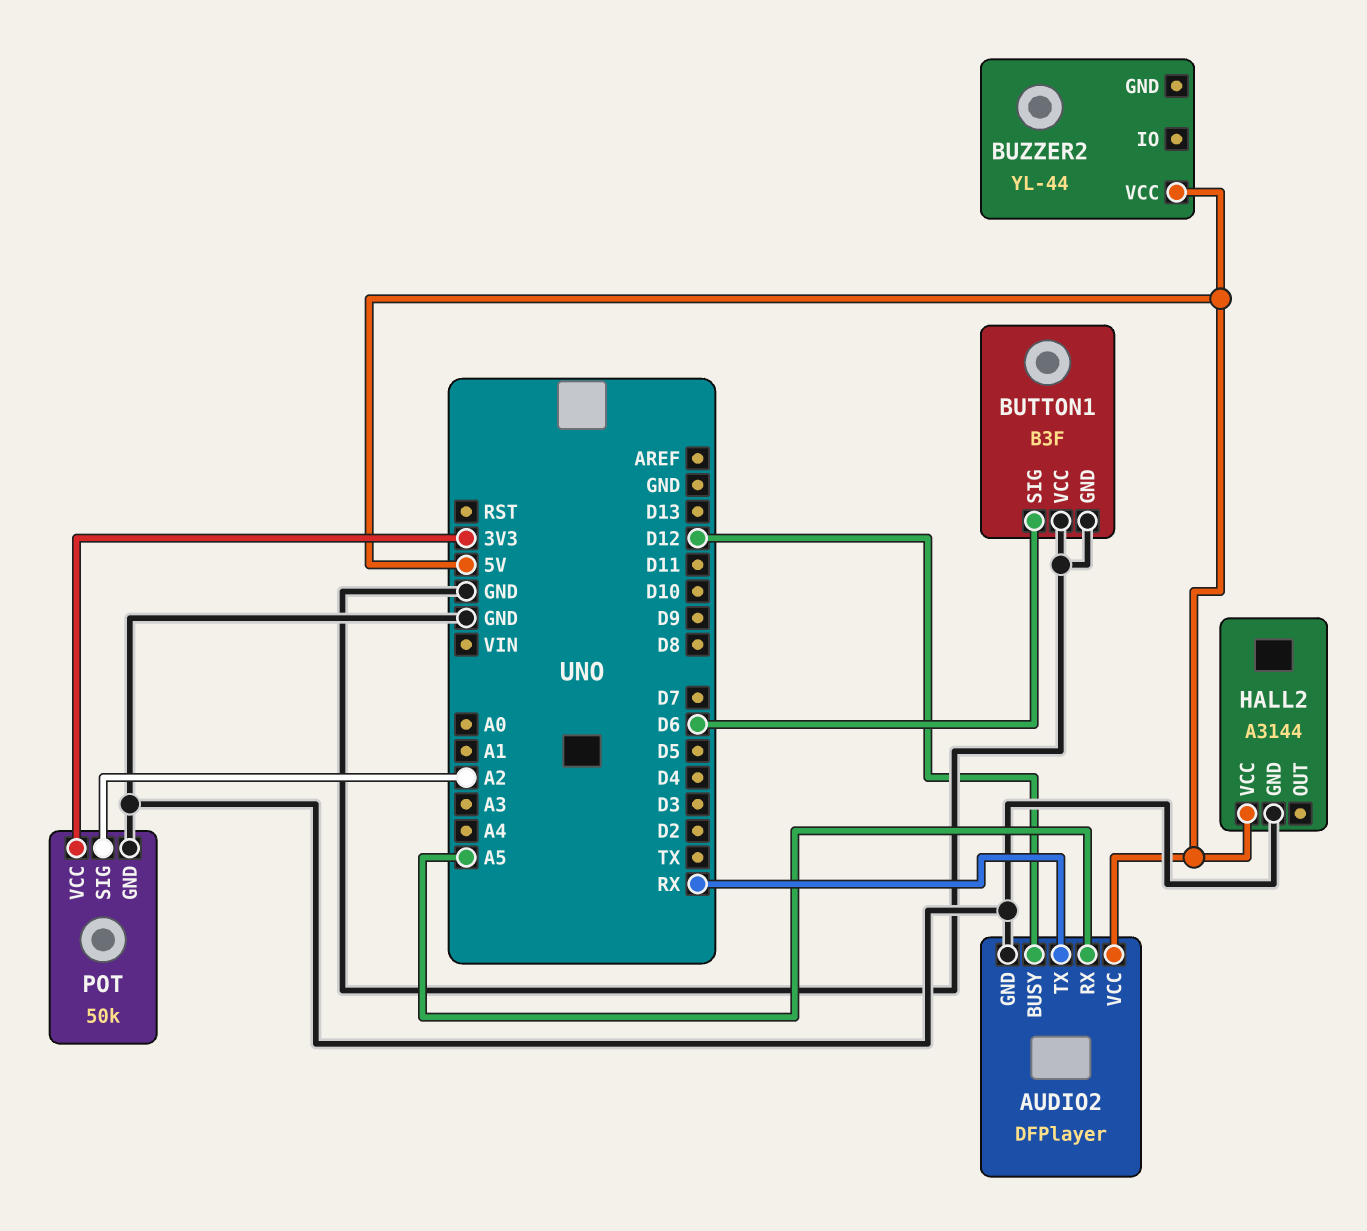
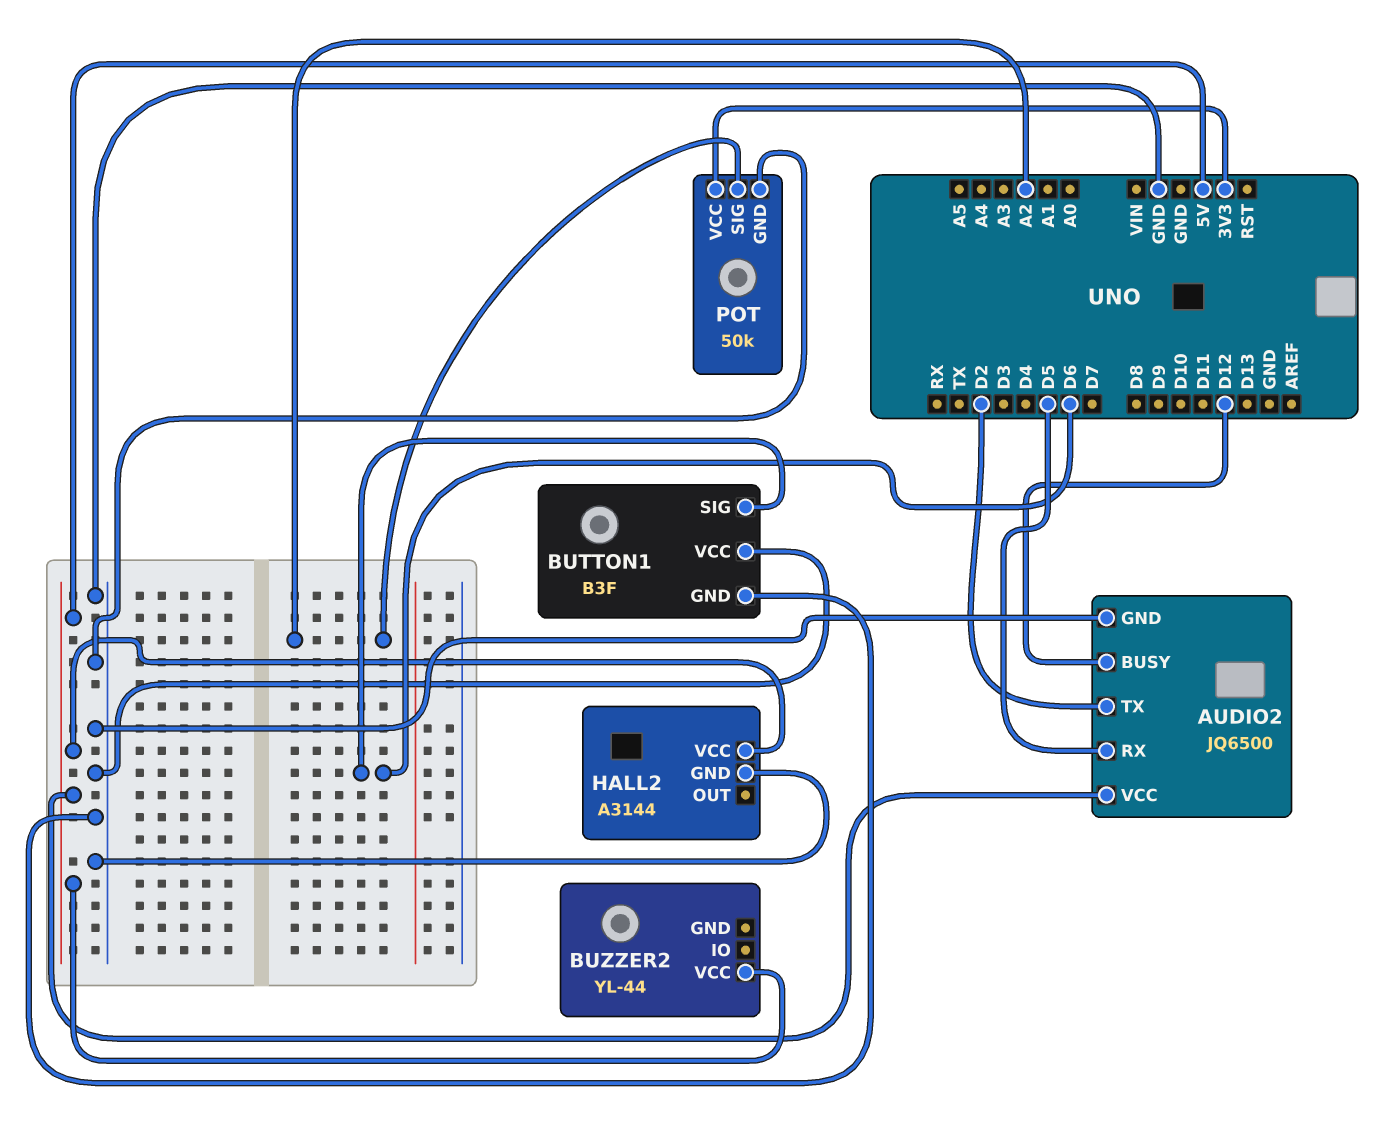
AUDIO2: DFPlayer -> JQ6500
AUDIO2 pin RX: A5 -> D5
AUDIO2 pin TX: RX -> D2

